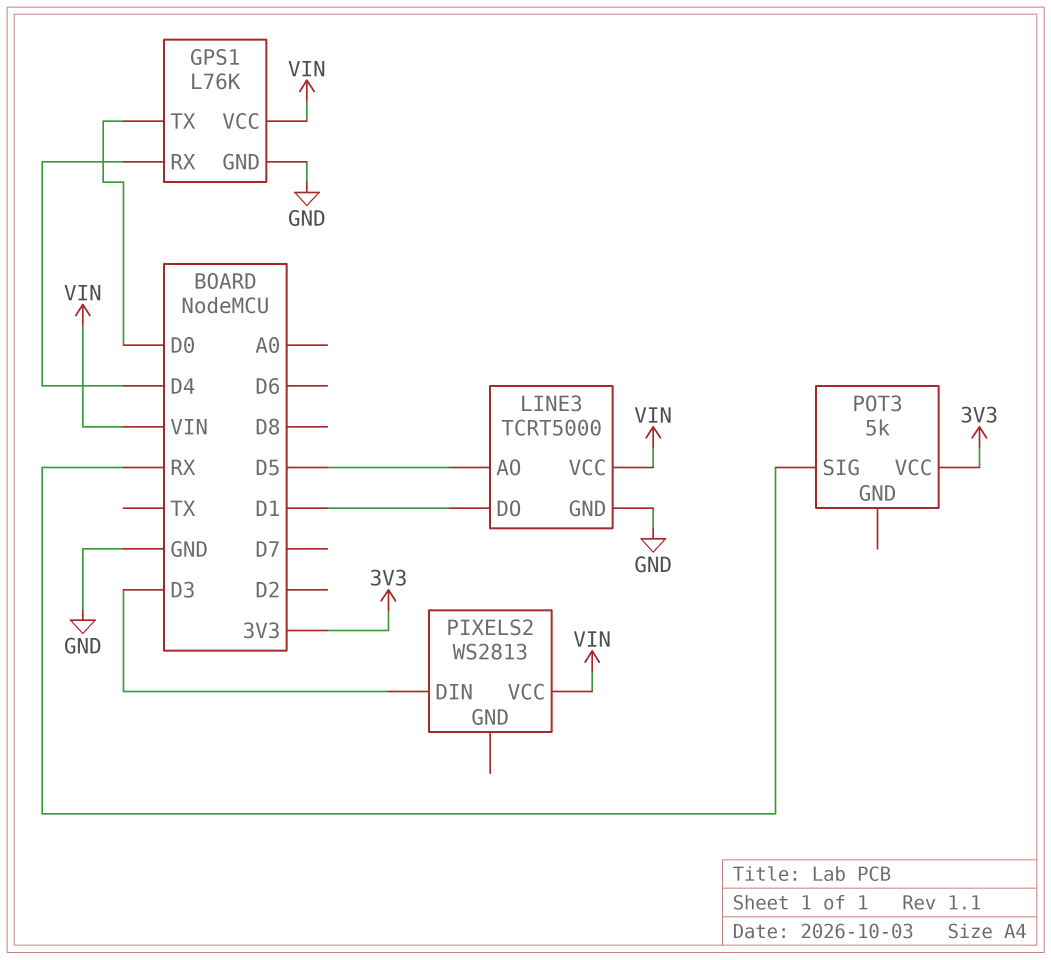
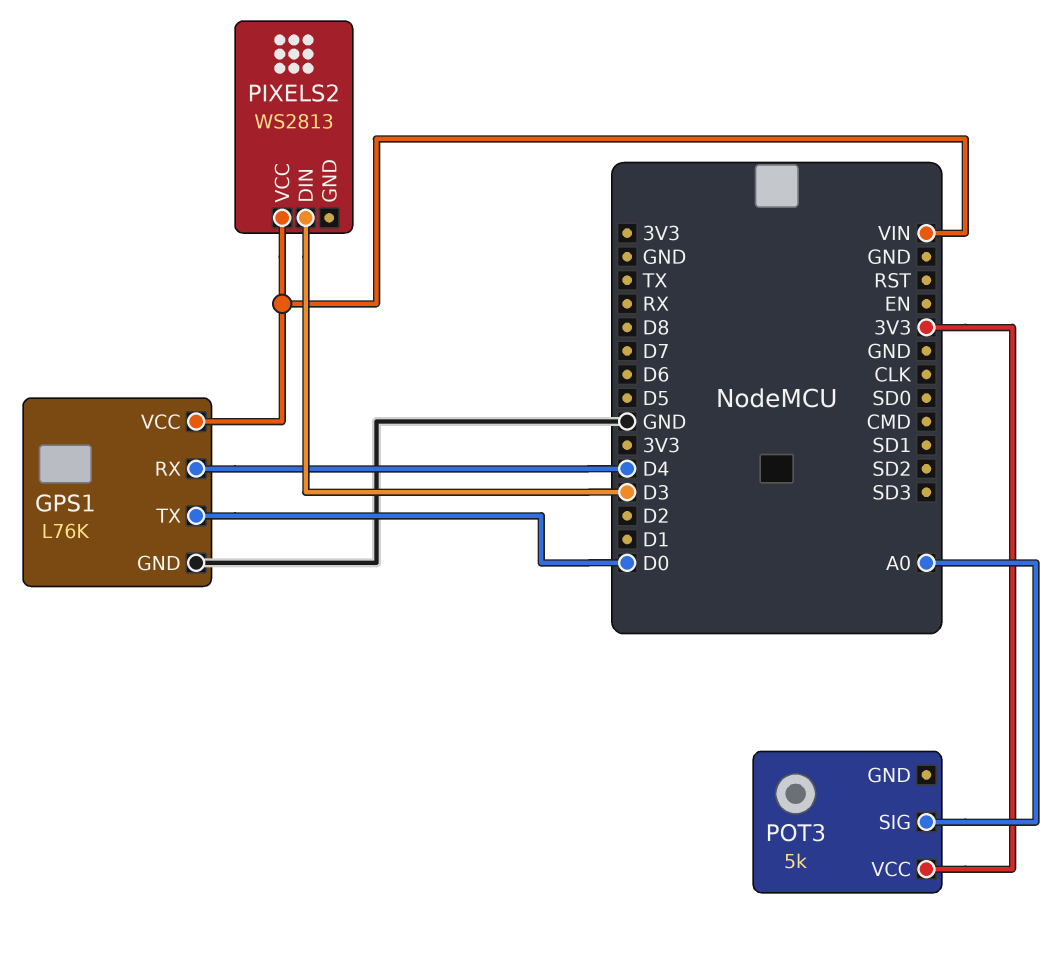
LINE3: TCRT5000 -> none
LINE3 pin AO: D5 -> none
LINE3 pin DO: D1 -> none
LINE3 pin GND: GND -> none
LINE3 pin VCC: VIN -> none
POT3 pin SIG: RX -> A0

